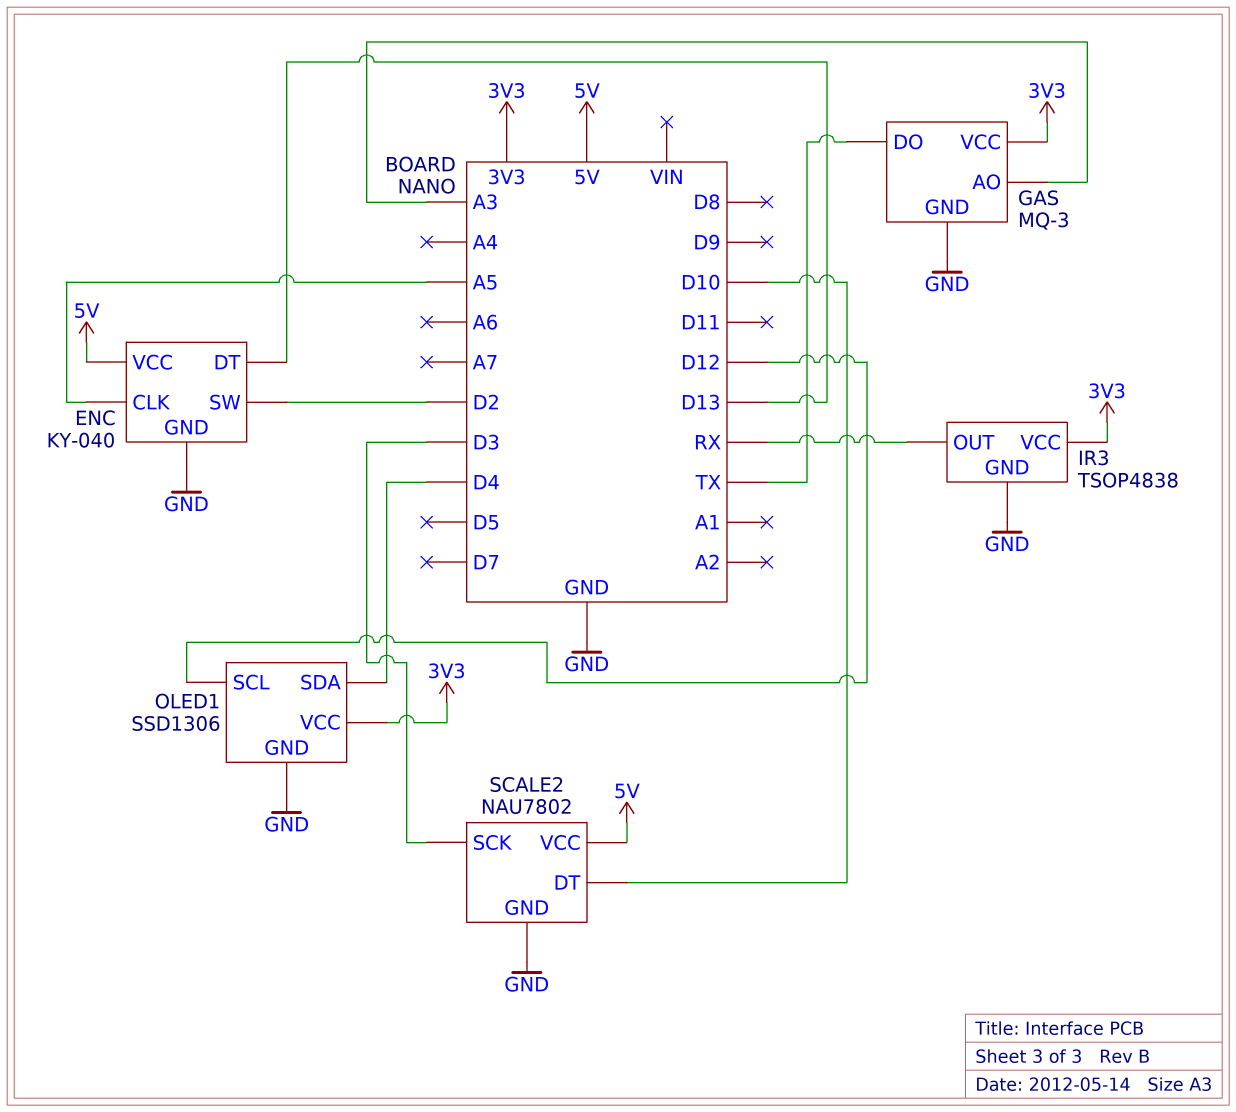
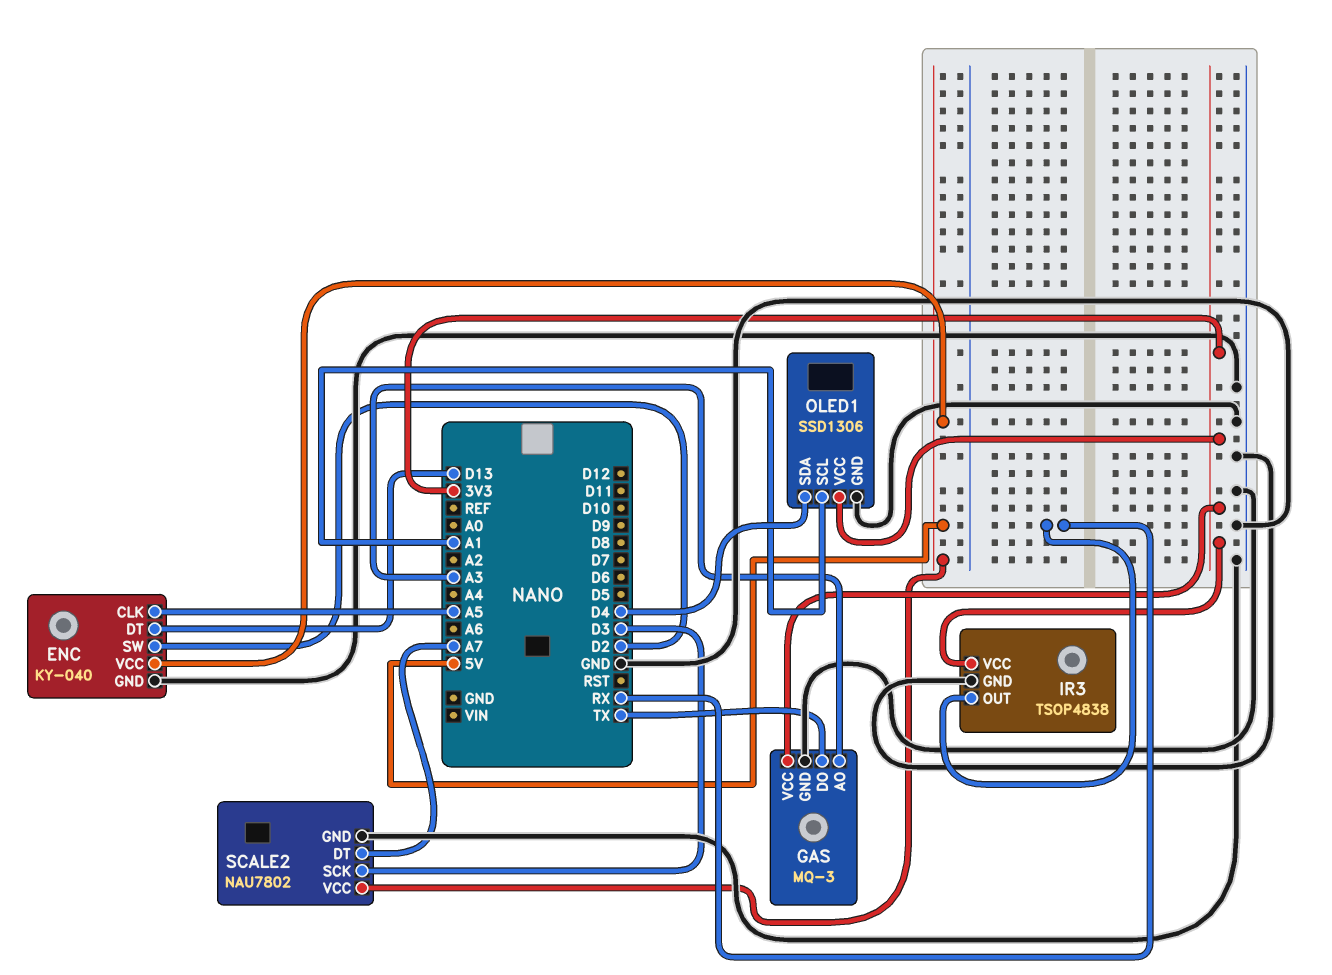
OLED1 pin SCL: D12 -> A1
SCALE2 pin DT: D10 -> A7

